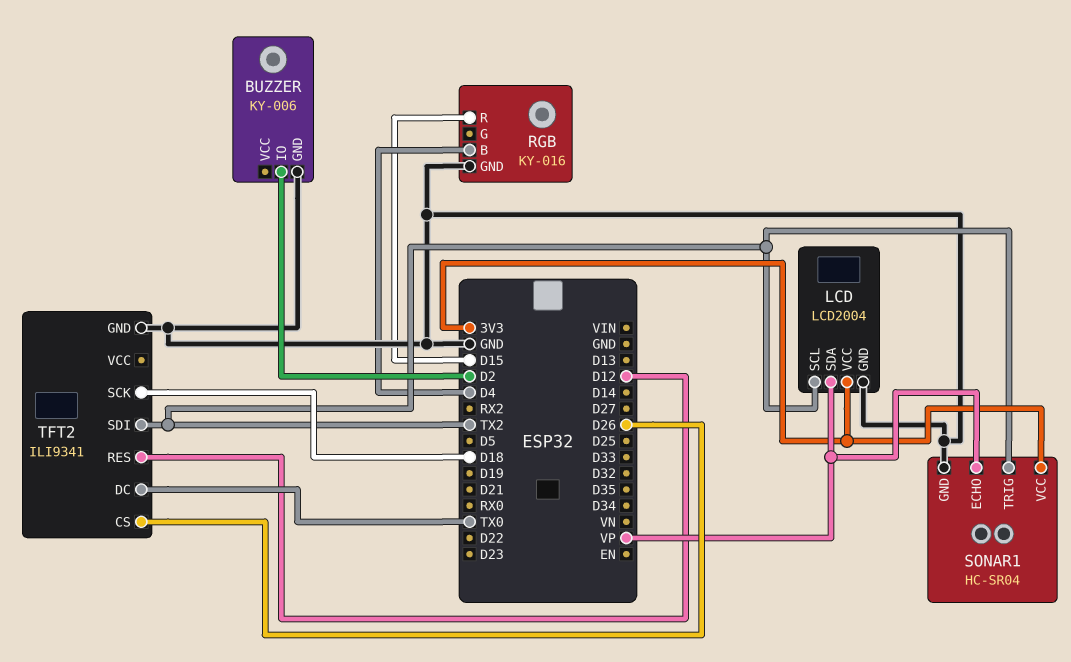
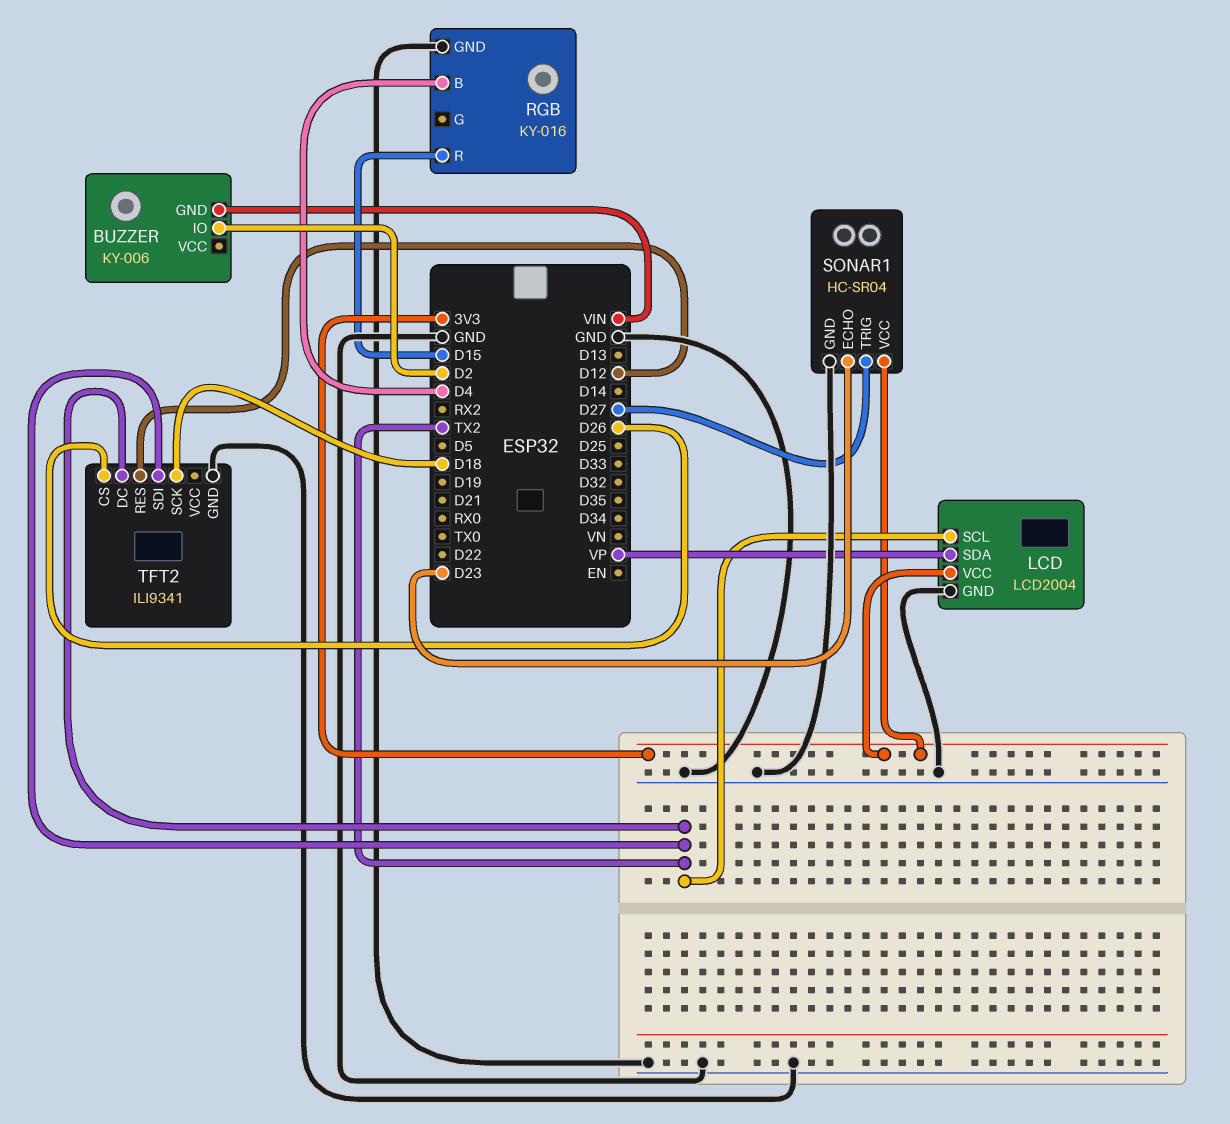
BUZZER pin GND: GND -> VIN
SONAR1 pin ECHO: VP -> D23
SONAR1 pin TRIG: TX2 -> D27
TFT2 pin DC: TX0 -> TX2

